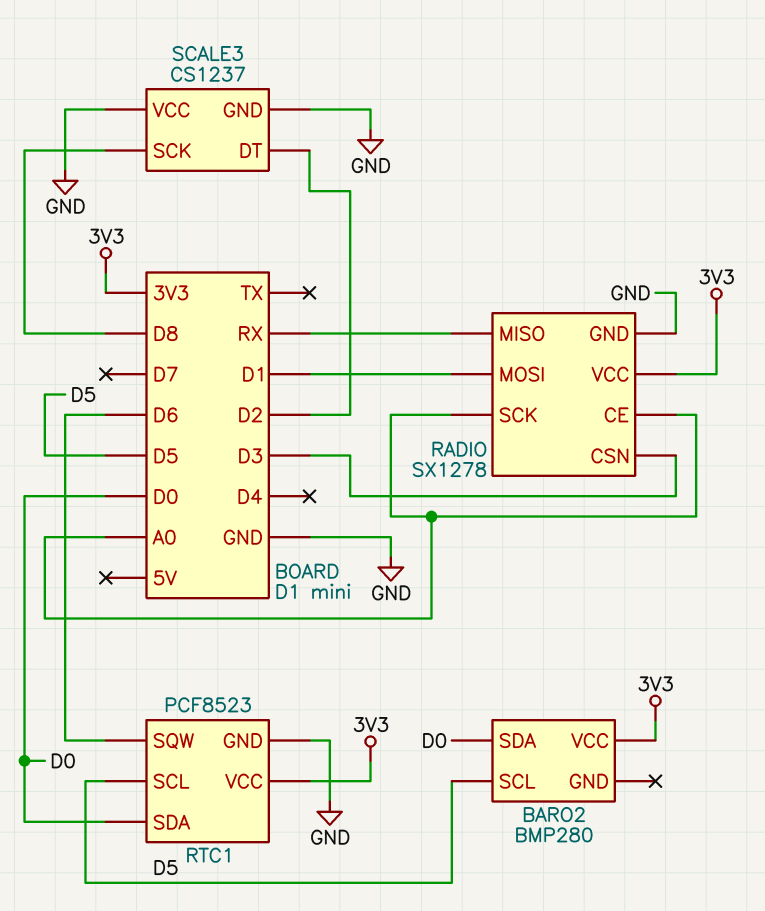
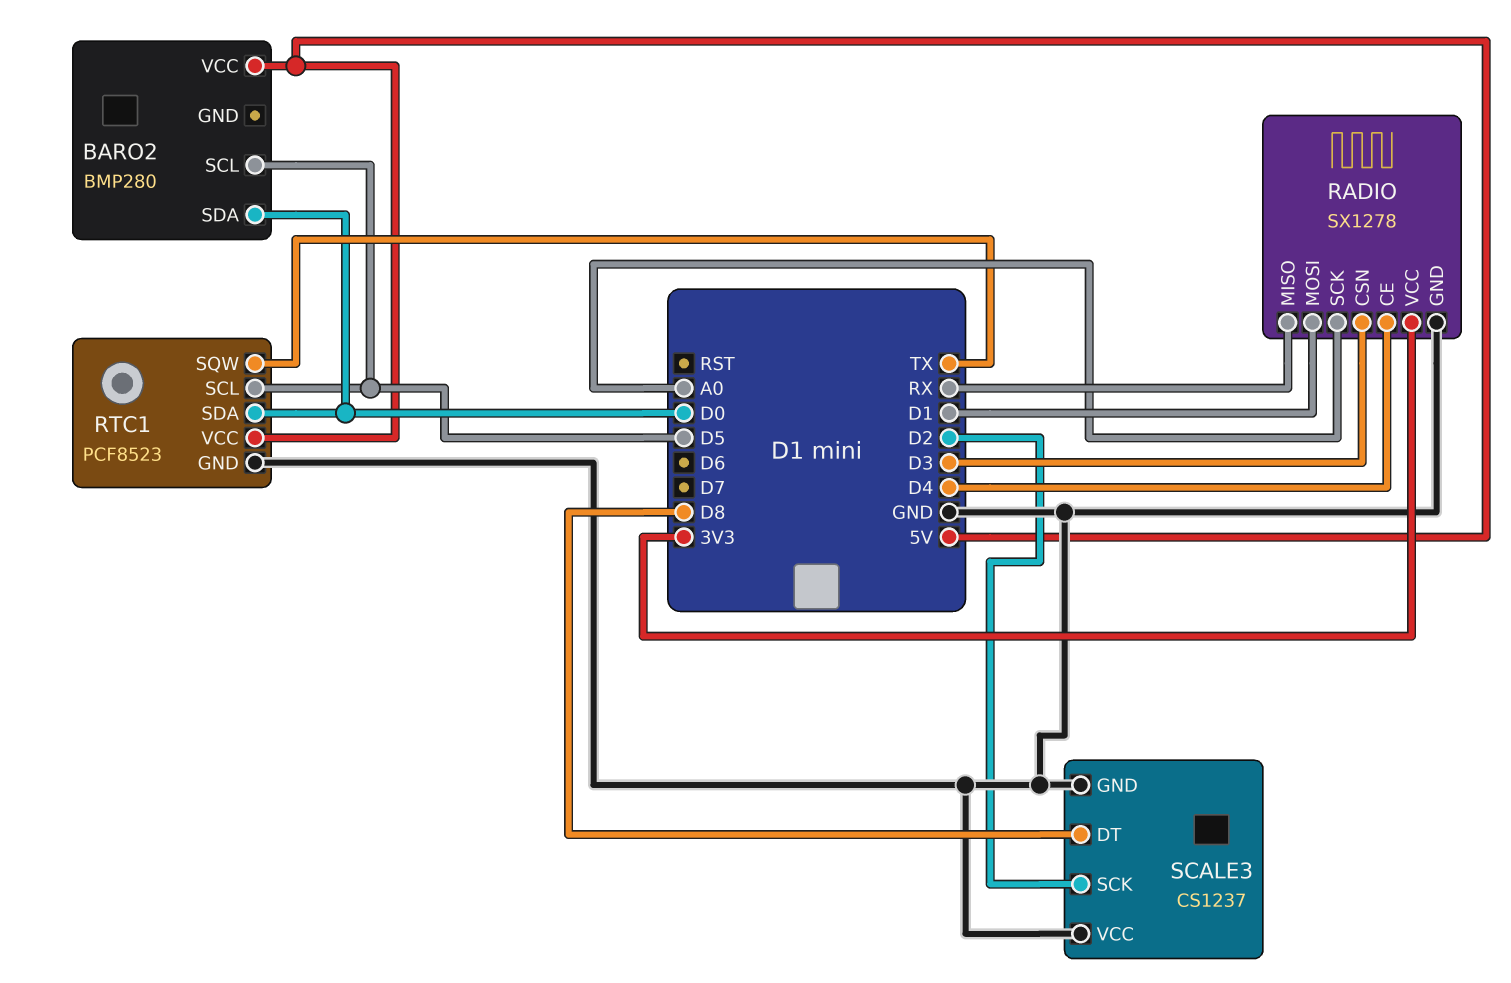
BARO2 pin VCC: 3V3 -> 5V
RADIO pin CE: A0 -> D4
RTC1 pin SQW: D6 -> TX
RTC1 pin VCC: 3V3 -> 5V
SCALE3 pin DT: D2 -> D8
SCALE3 pin SCK: D8 -> D2

